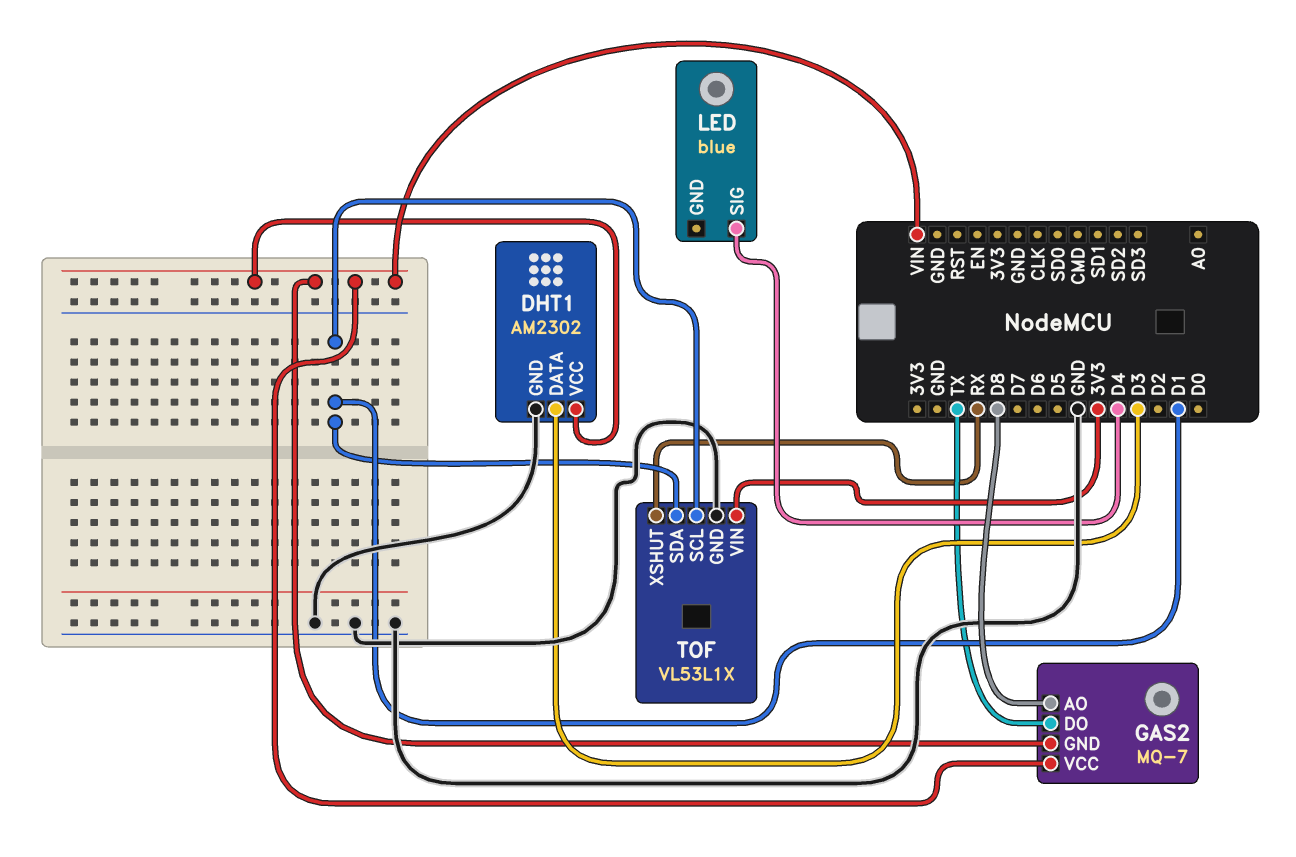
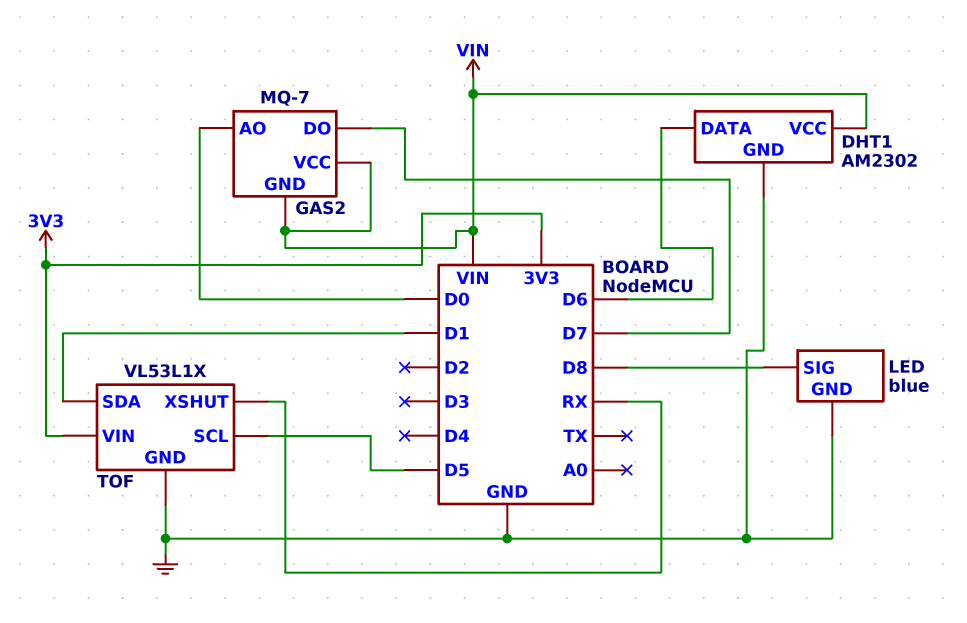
DHT1 pin DATA: D3 -> D6
GAS2 pin AO: D8 -> D0
GAS2 pin DO: TX -> D7
LED pin GND: none -> GND
LED pin SIG: D4 -> D8
TOF pin SCL: D1 -> D5

